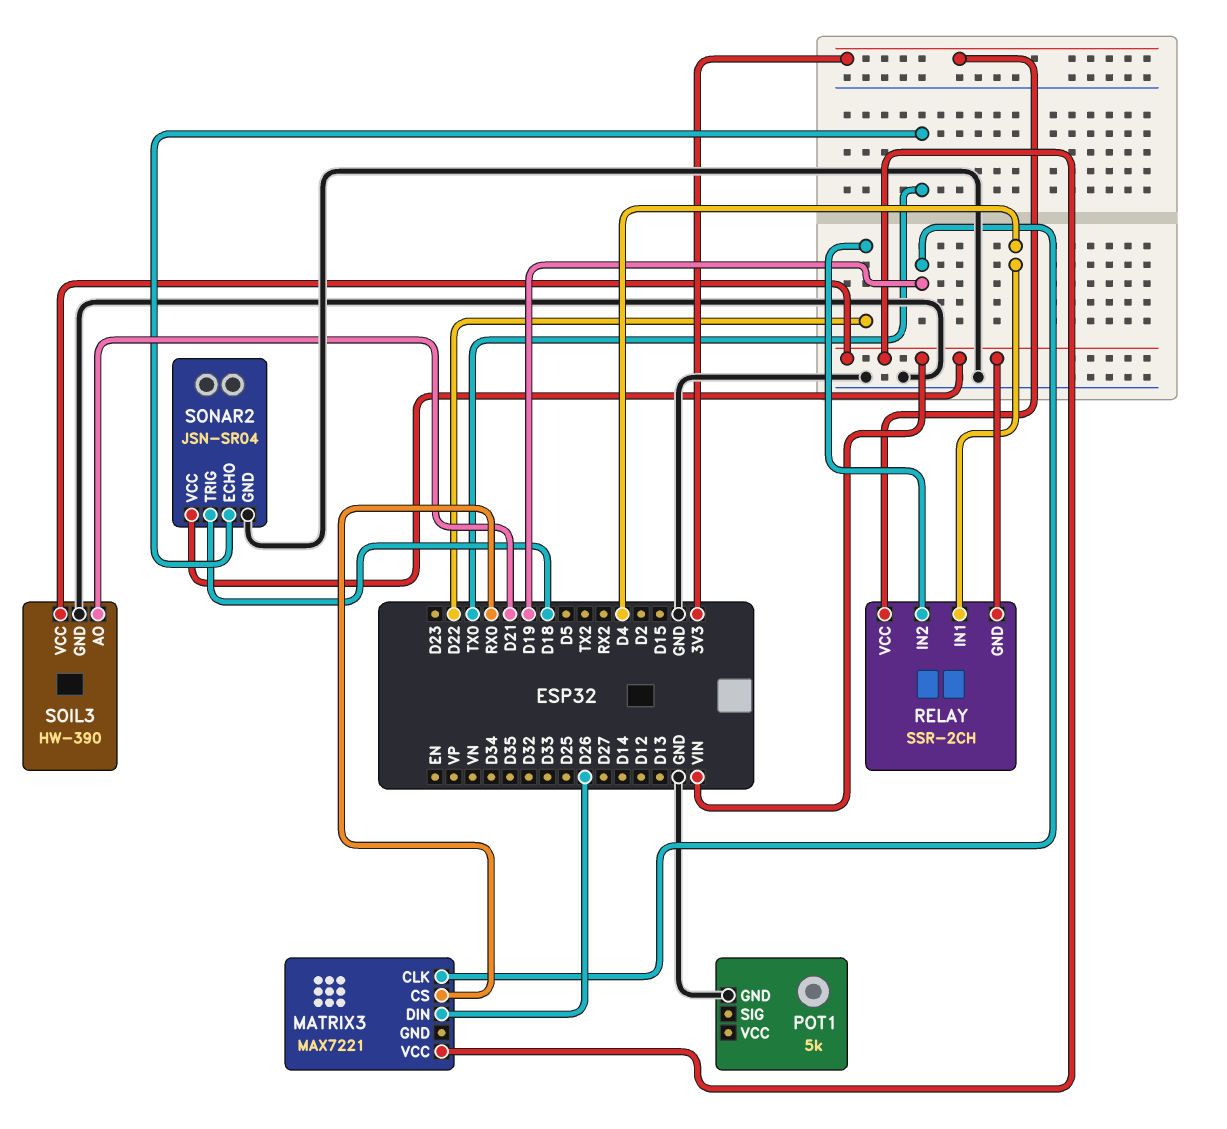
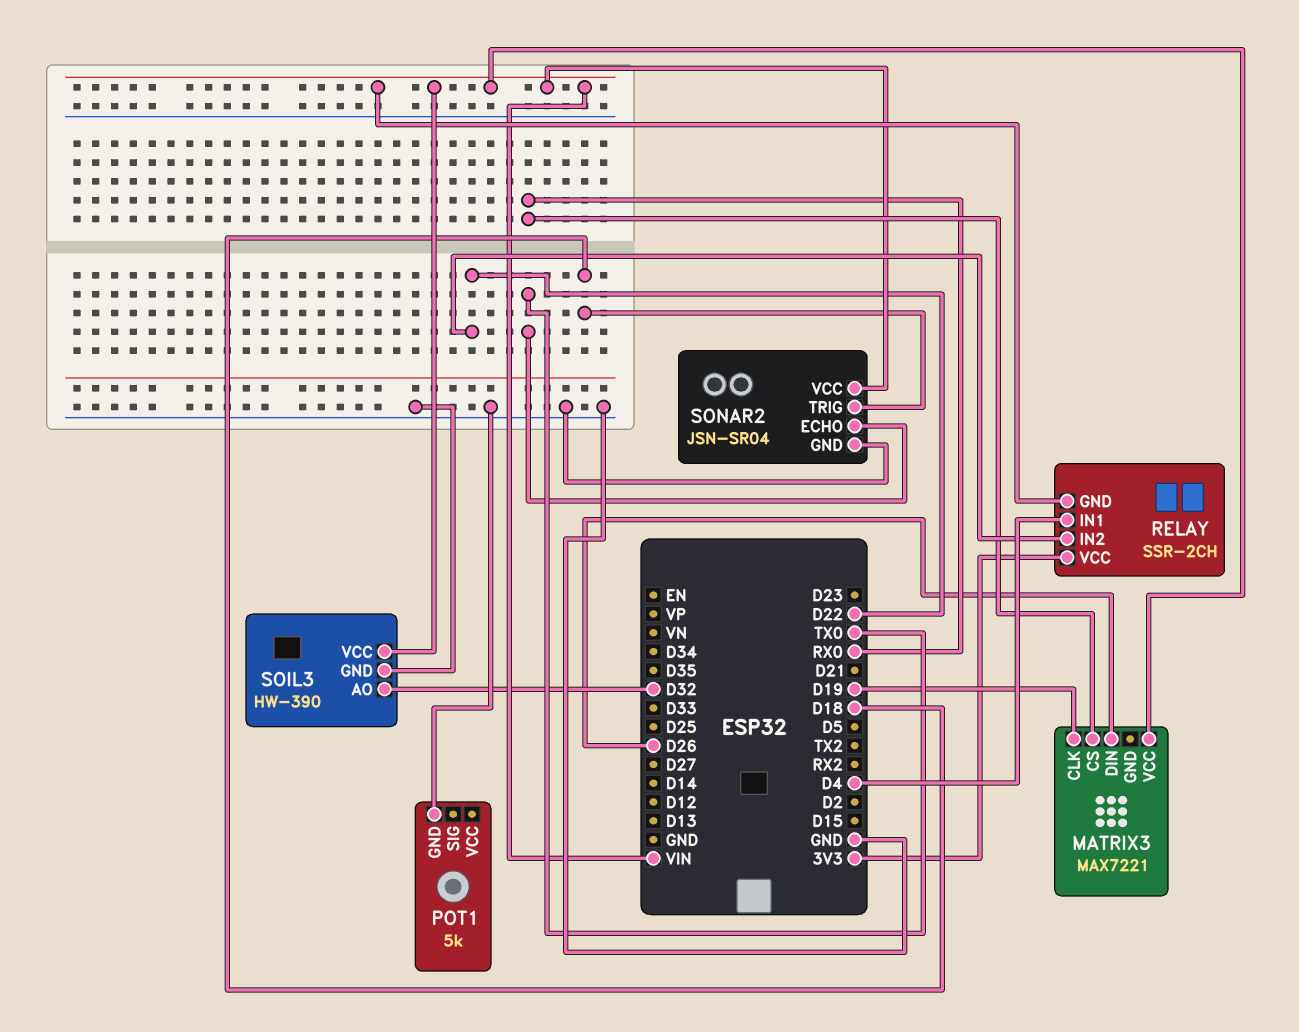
SOIL3 pin AO: D21 -> D32

